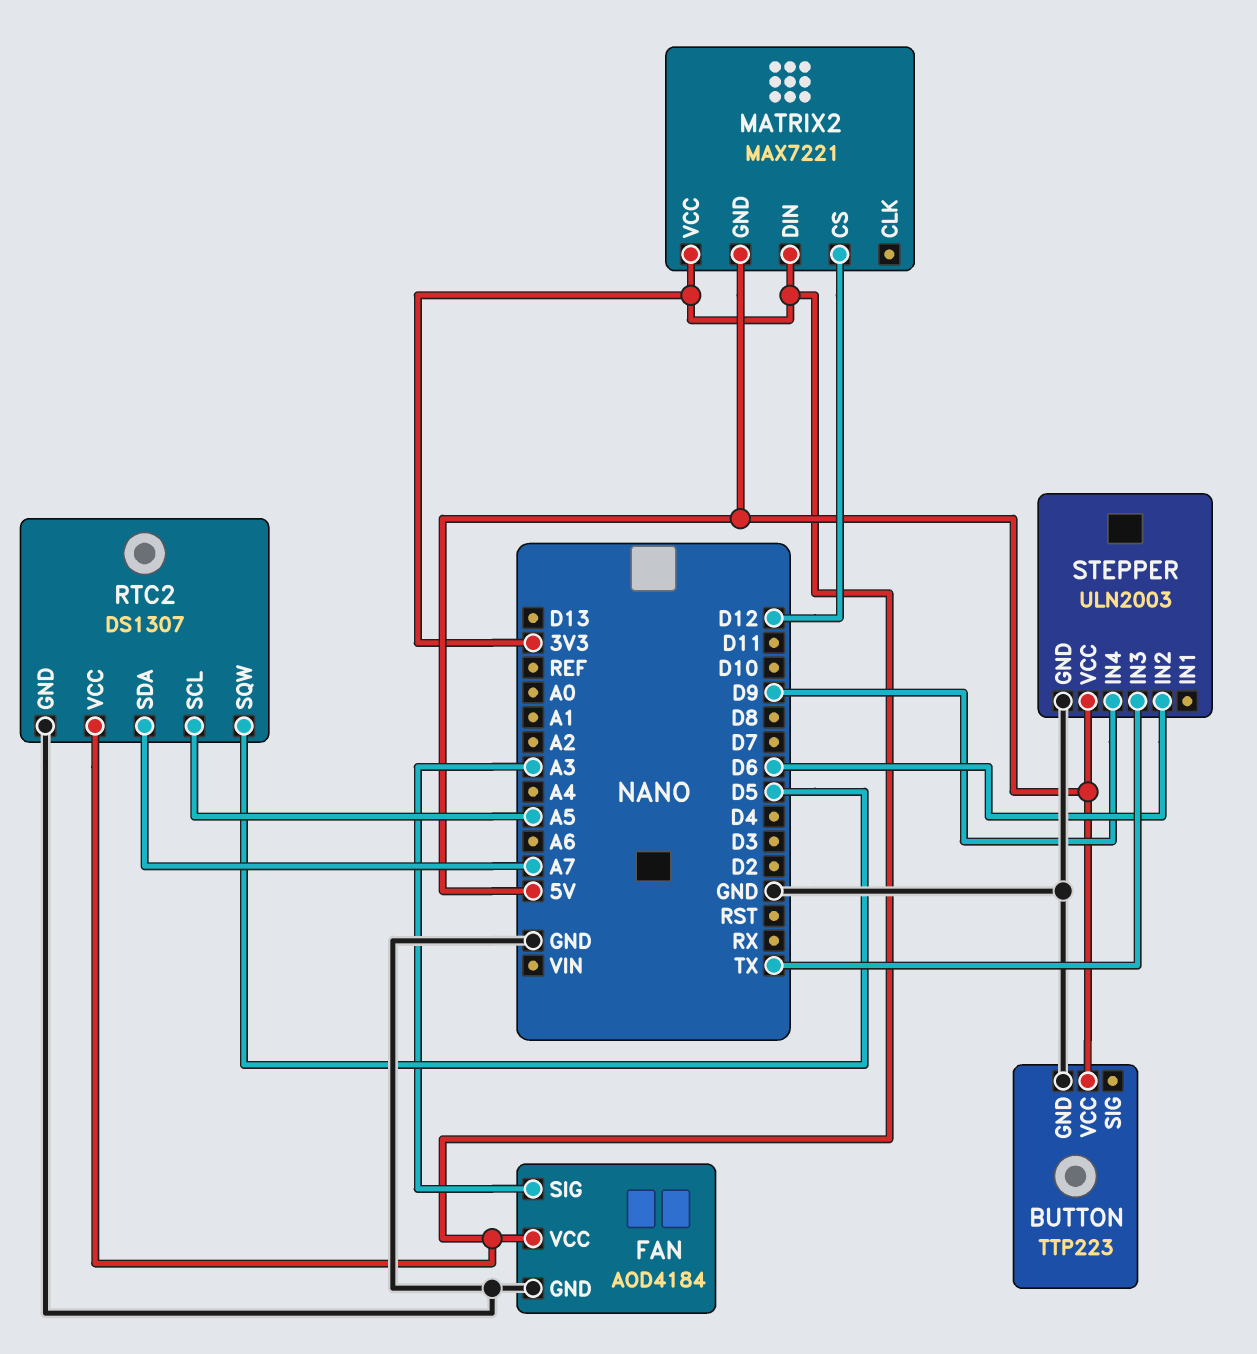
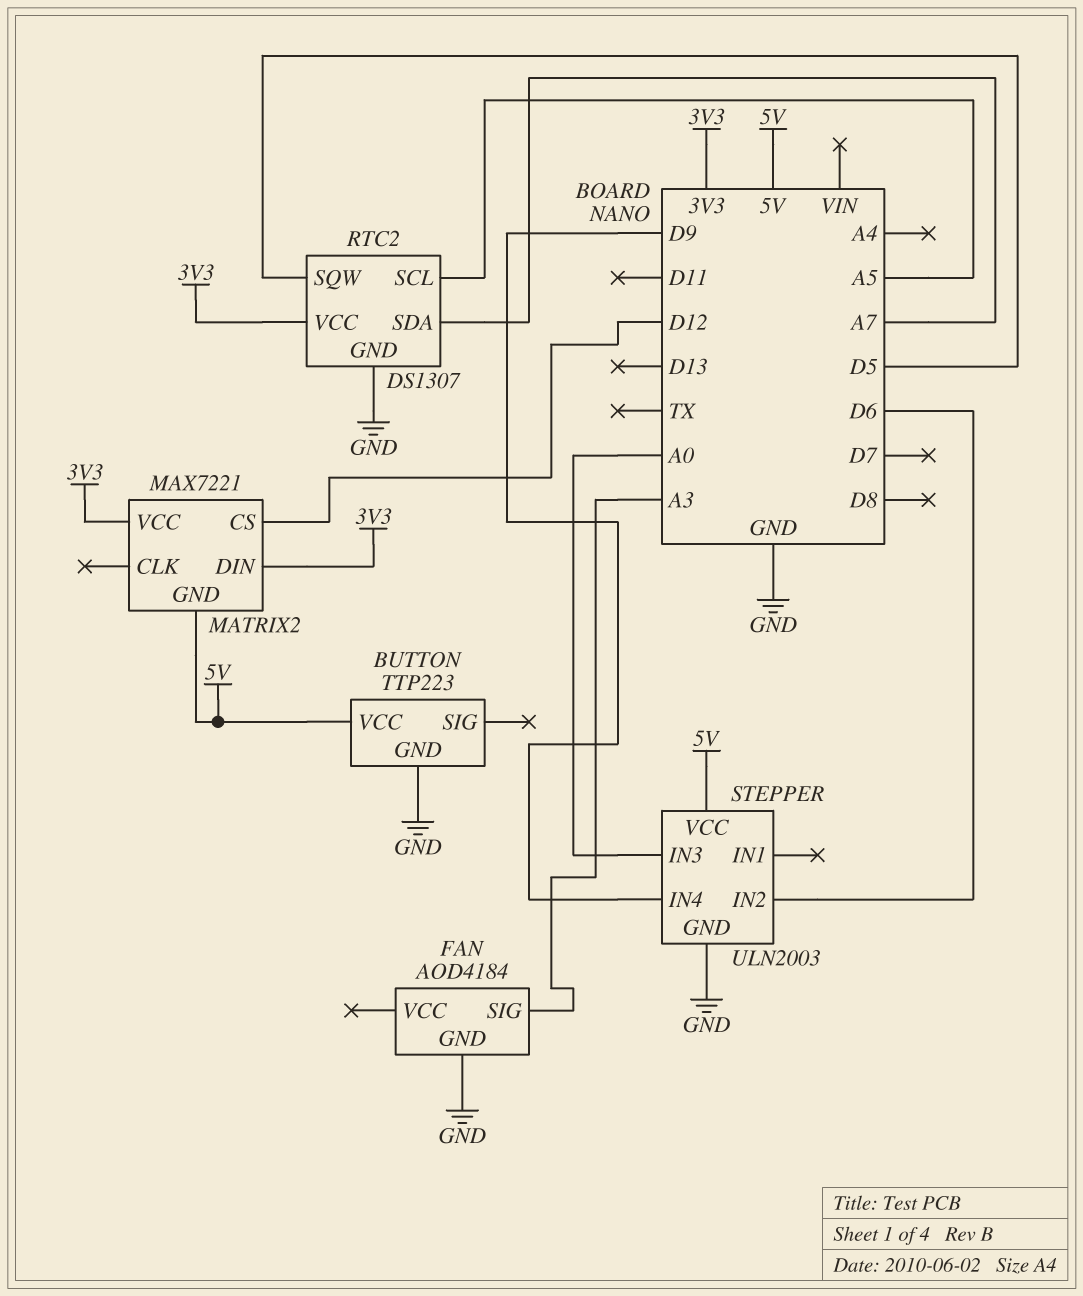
FAN pin VCC: 3V3 -> none
STEPPER pin IN3: TX -> A0

